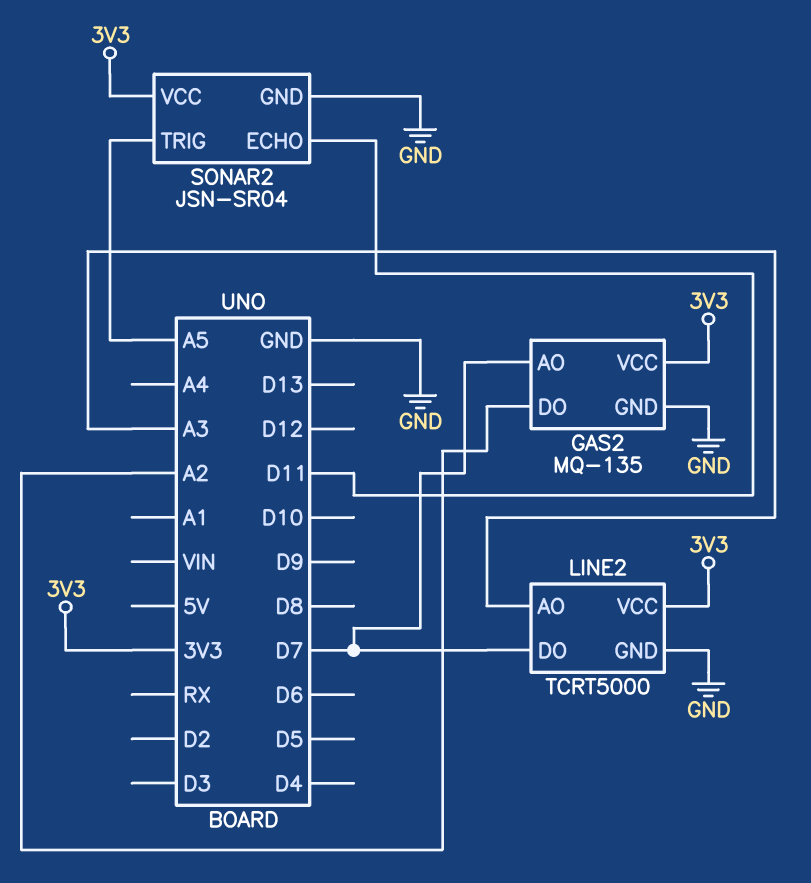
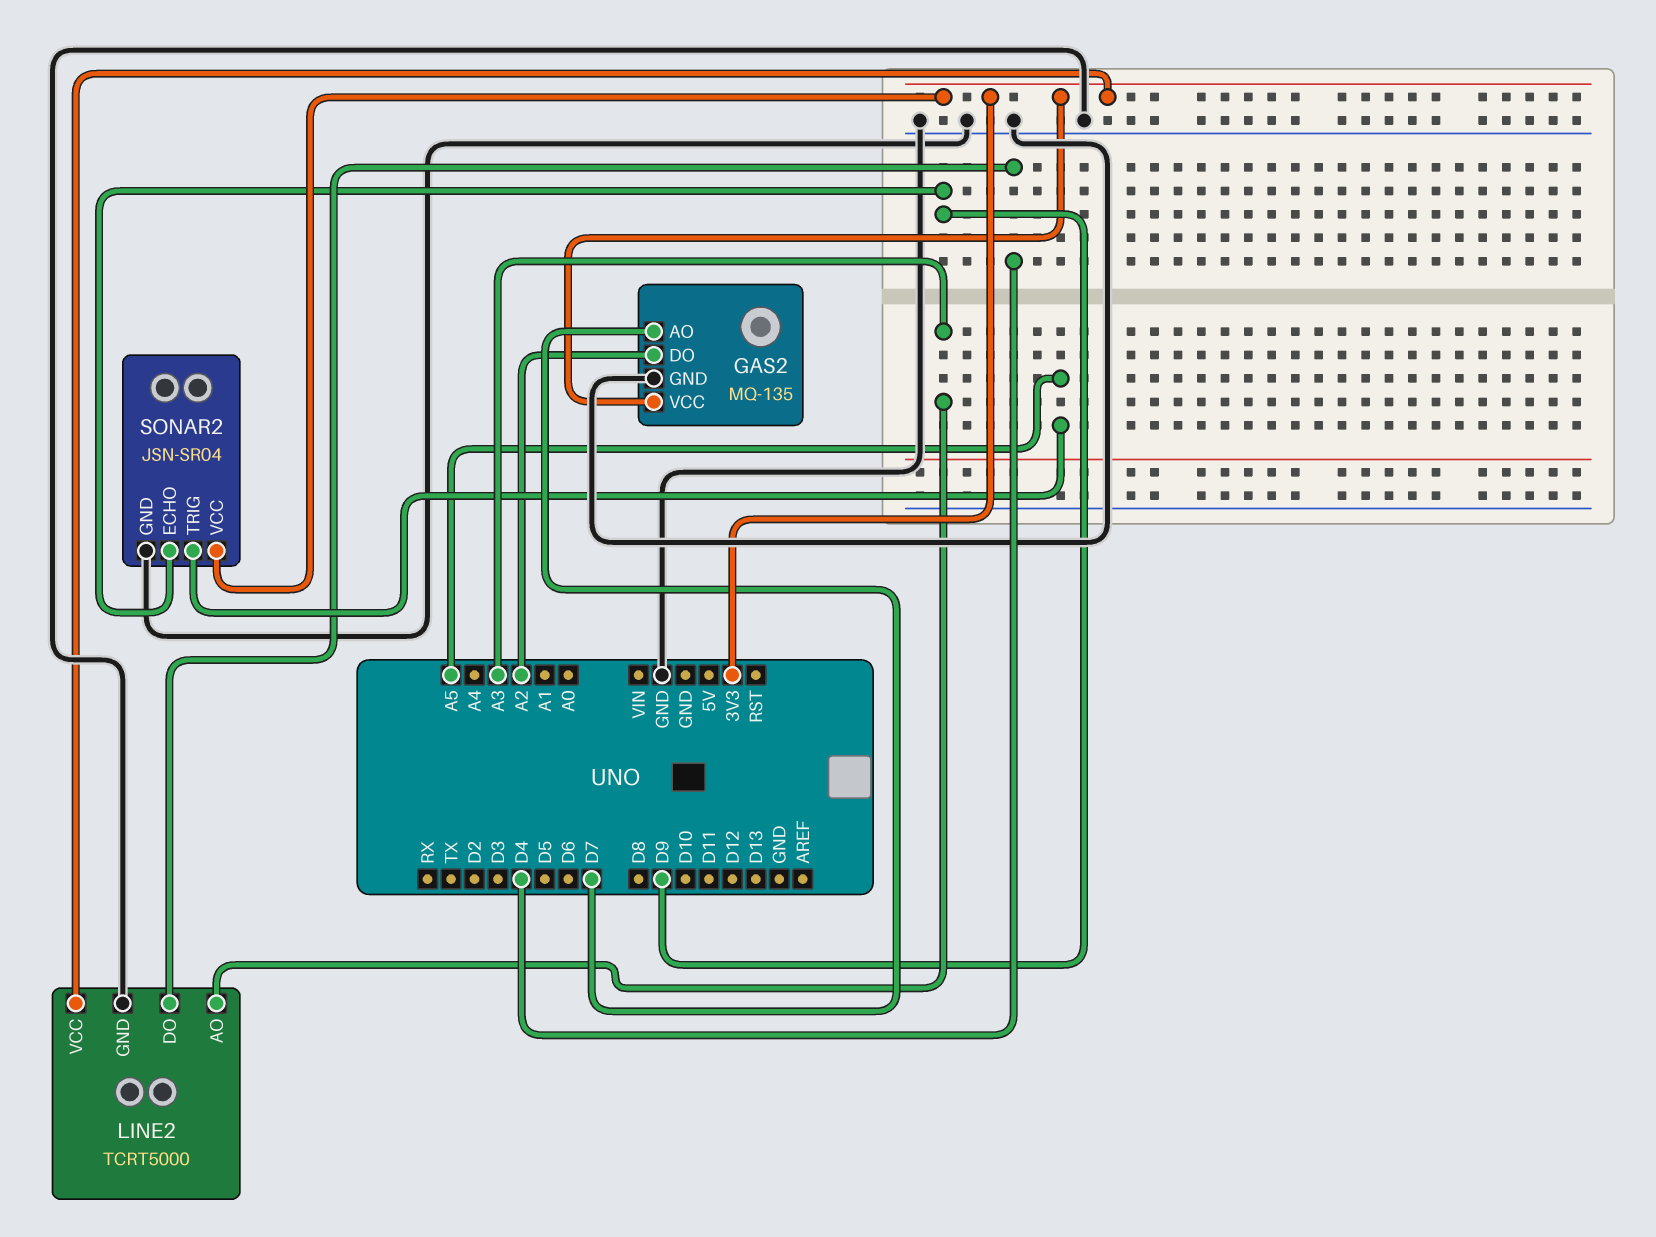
LINE2 pin DO: D7 -> D4
SONAR2 pin ECHO: D11 -> D9

